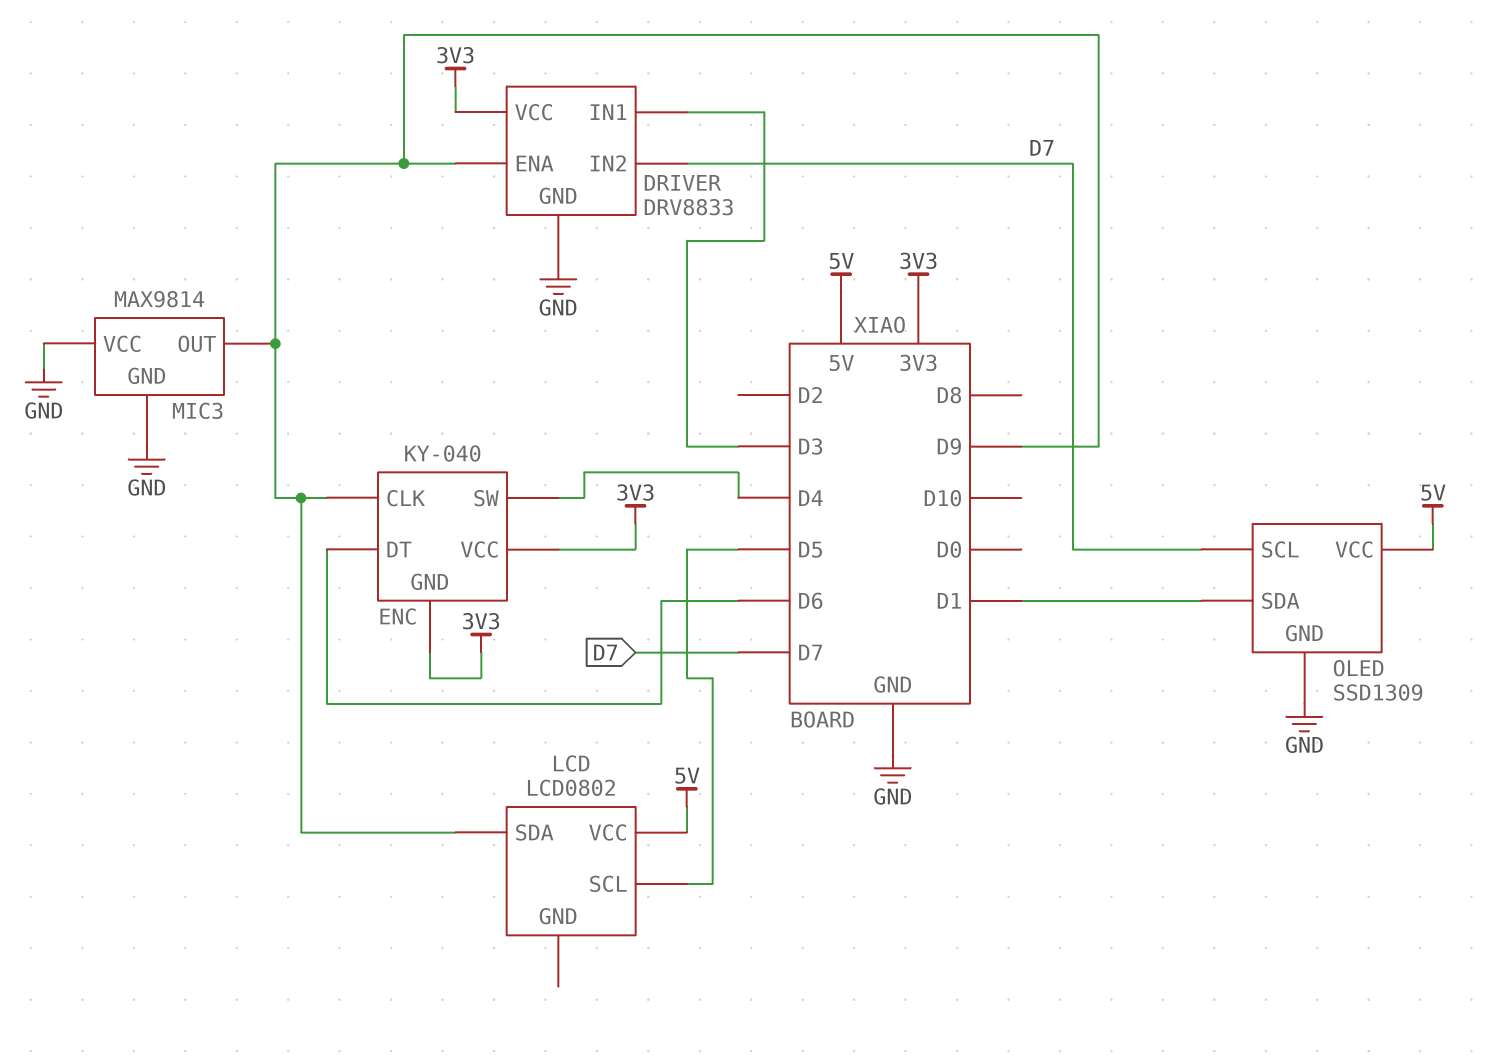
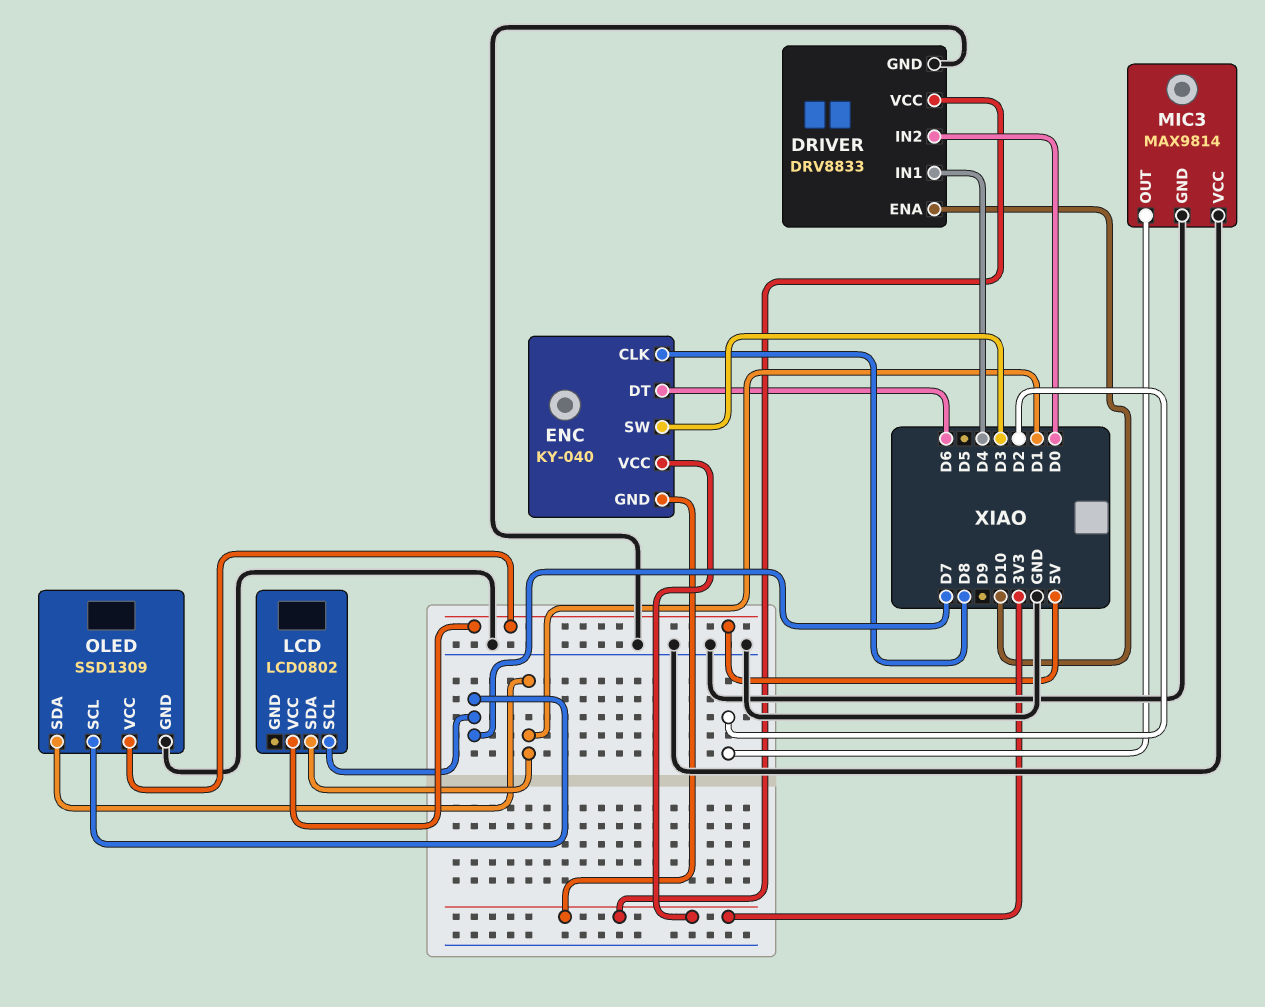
DRIVER pin ENA: D9 -> D10
DRIVER pin IN1: D3 -> D4
DRIVER pin IN2: D7 -> D0
ENC pin CLK: D9 -> D8
ENC pin SW: D4 -> D3
LCD pin SCL: D5 -> D7
LCD pin SDA: D9 -> D1
MIC3 pin OUT: D9 -> D2

